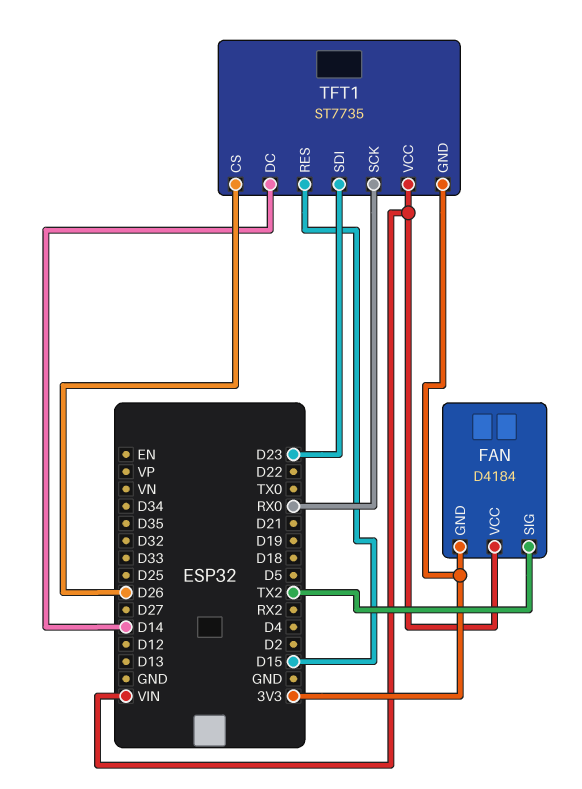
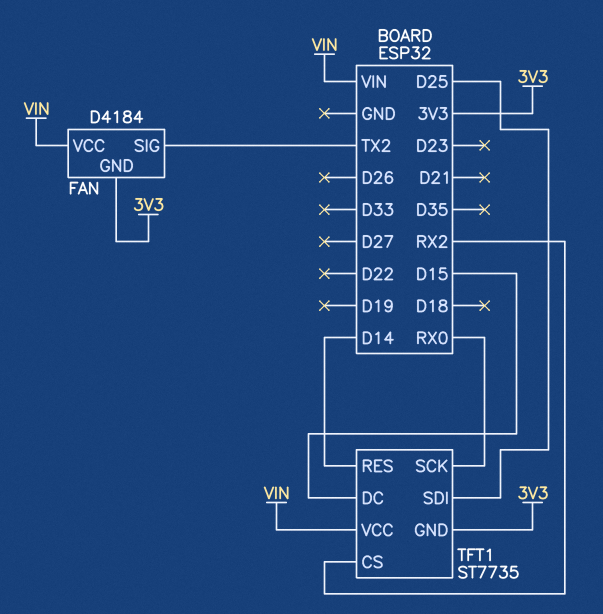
TFT1 pin CS: D26 -> RX2
TFT1 pin DC: D14 -> D15
TFT1 pin RES: D15 -> D14
TFT1 pin SDI: D23 -> D25

